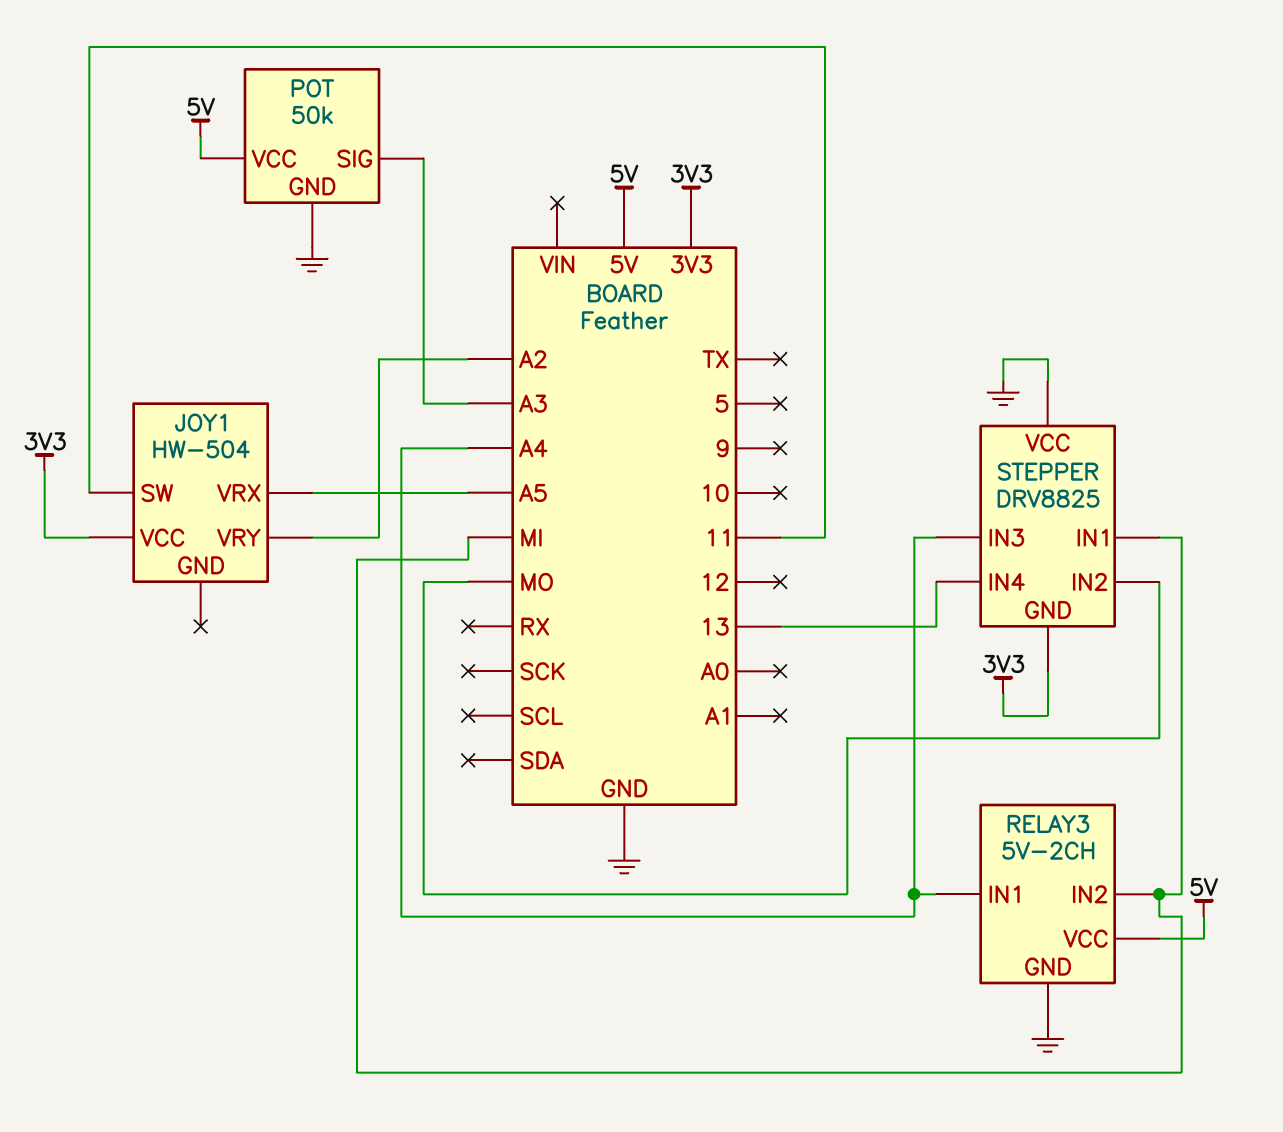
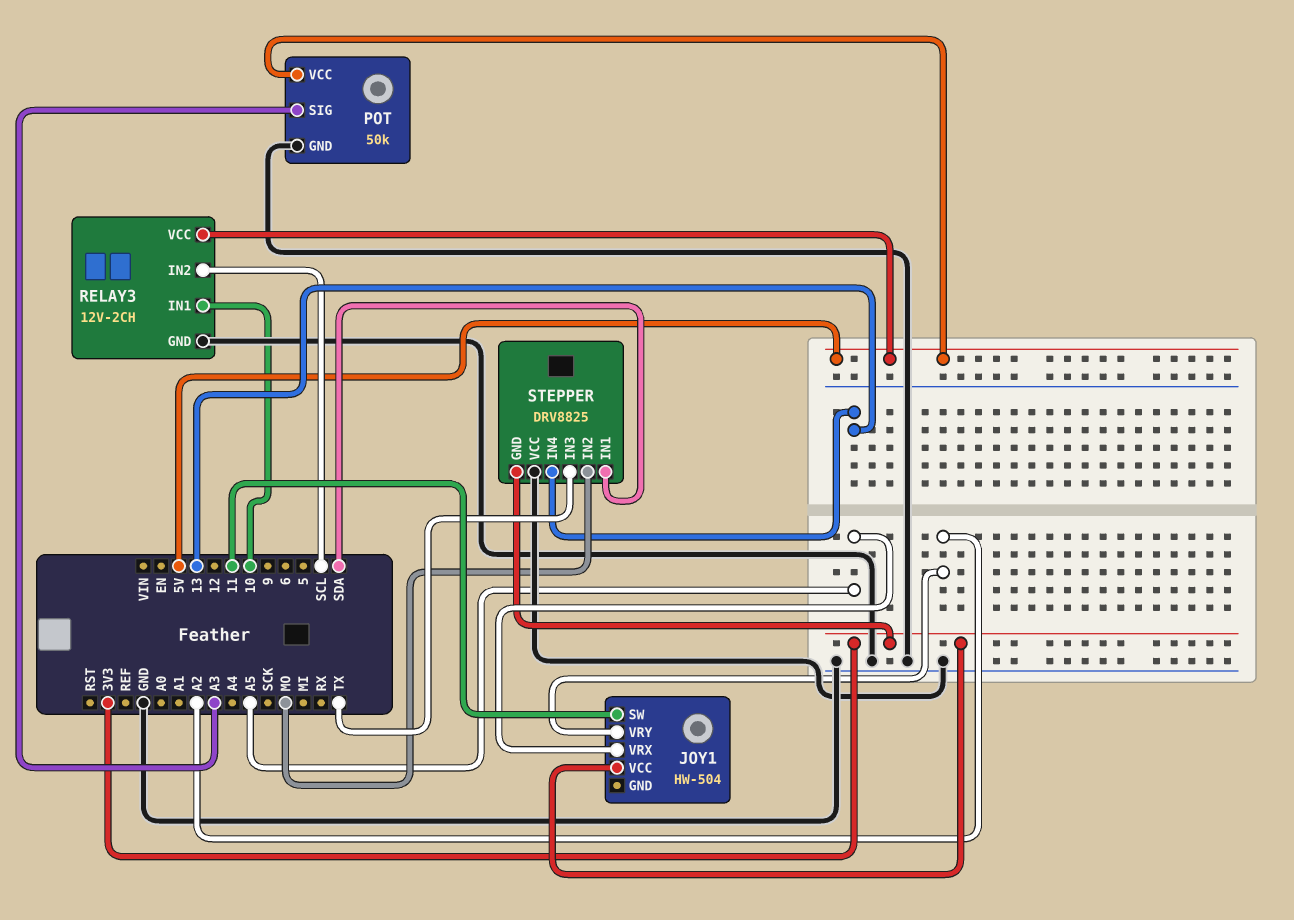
RELAY3: 5V-2CH -> 12V-2CH
RELAY3 pin IN1: A4 -> 10
RELAY3 pin IN2: MI -> SCL
STEPPER pin IN1: MI -> SDA
STEPPER pin IN3: A4 -> TX

